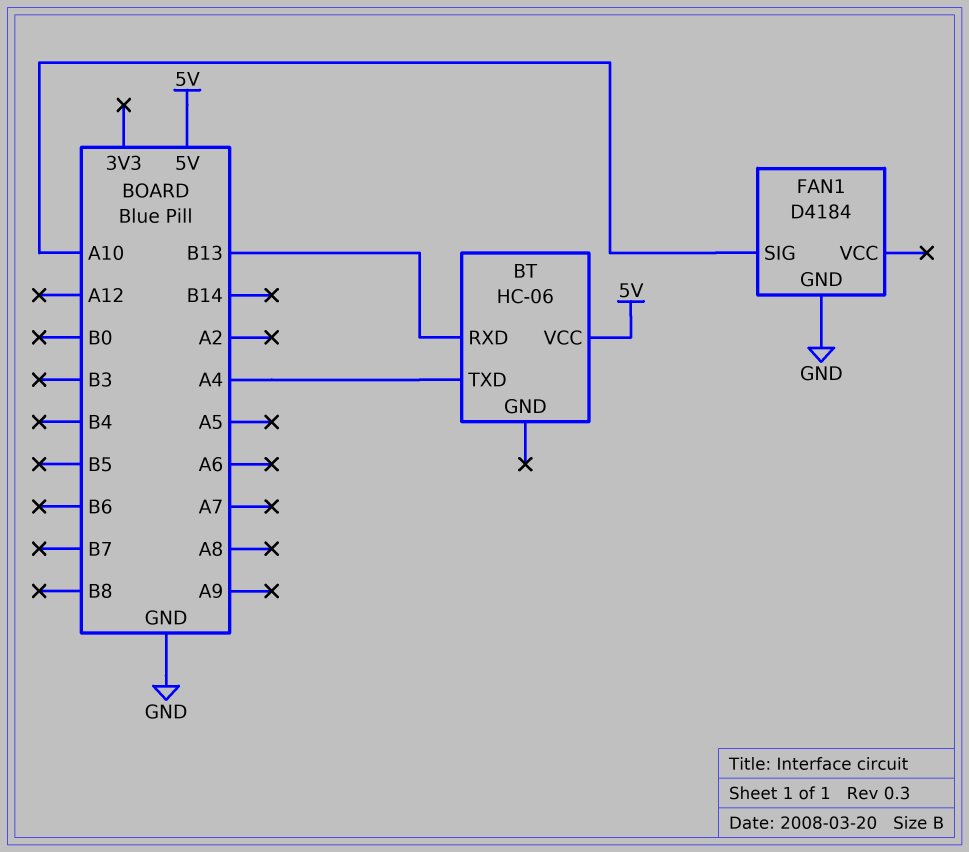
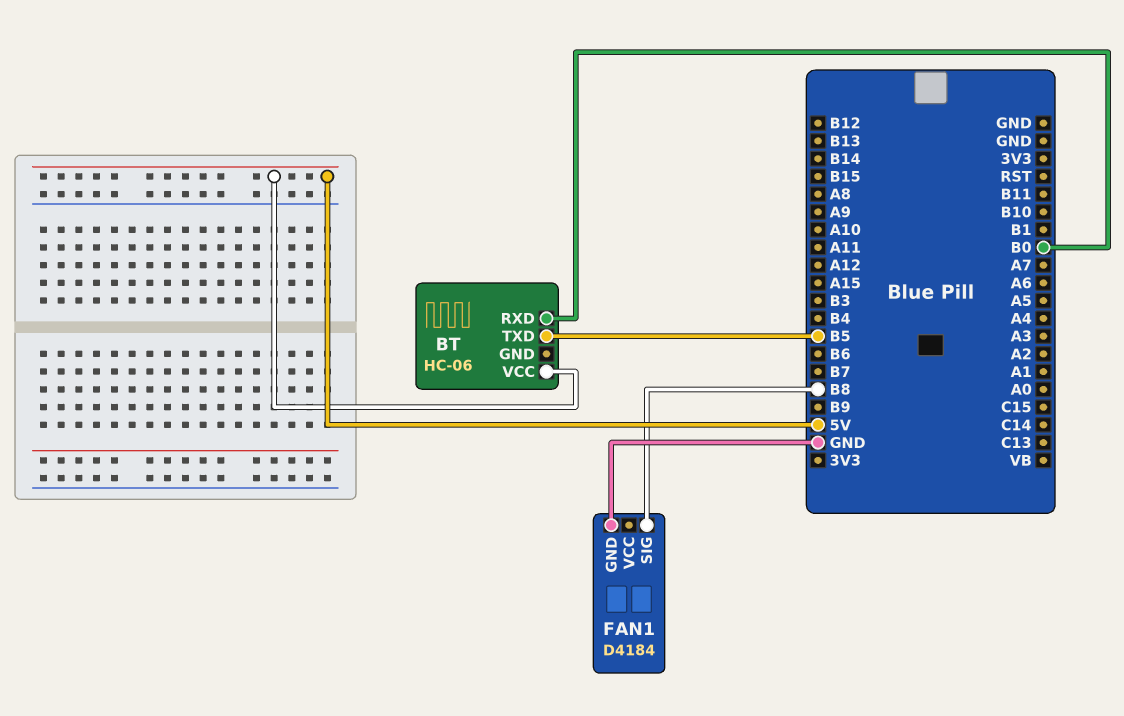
BT pin RXD: B13 -> B0
BT pin TXD: A4 -> B5
FAN1 pin SIG: A10 -> B8

